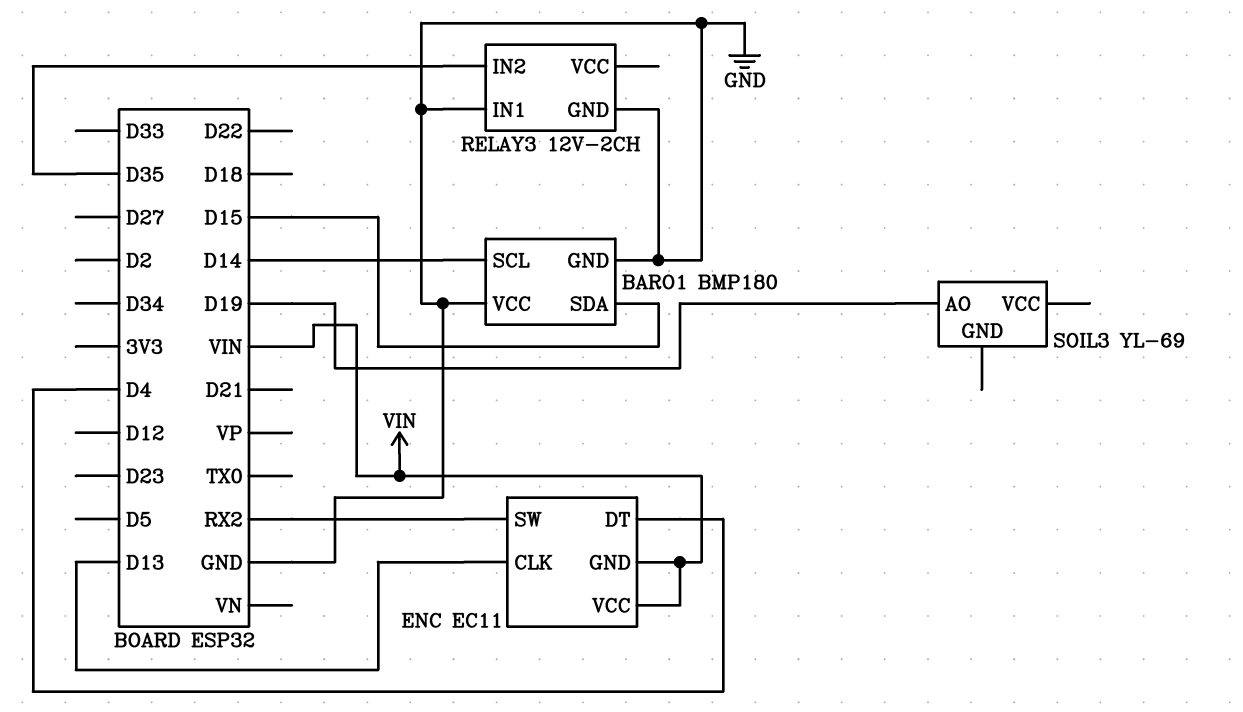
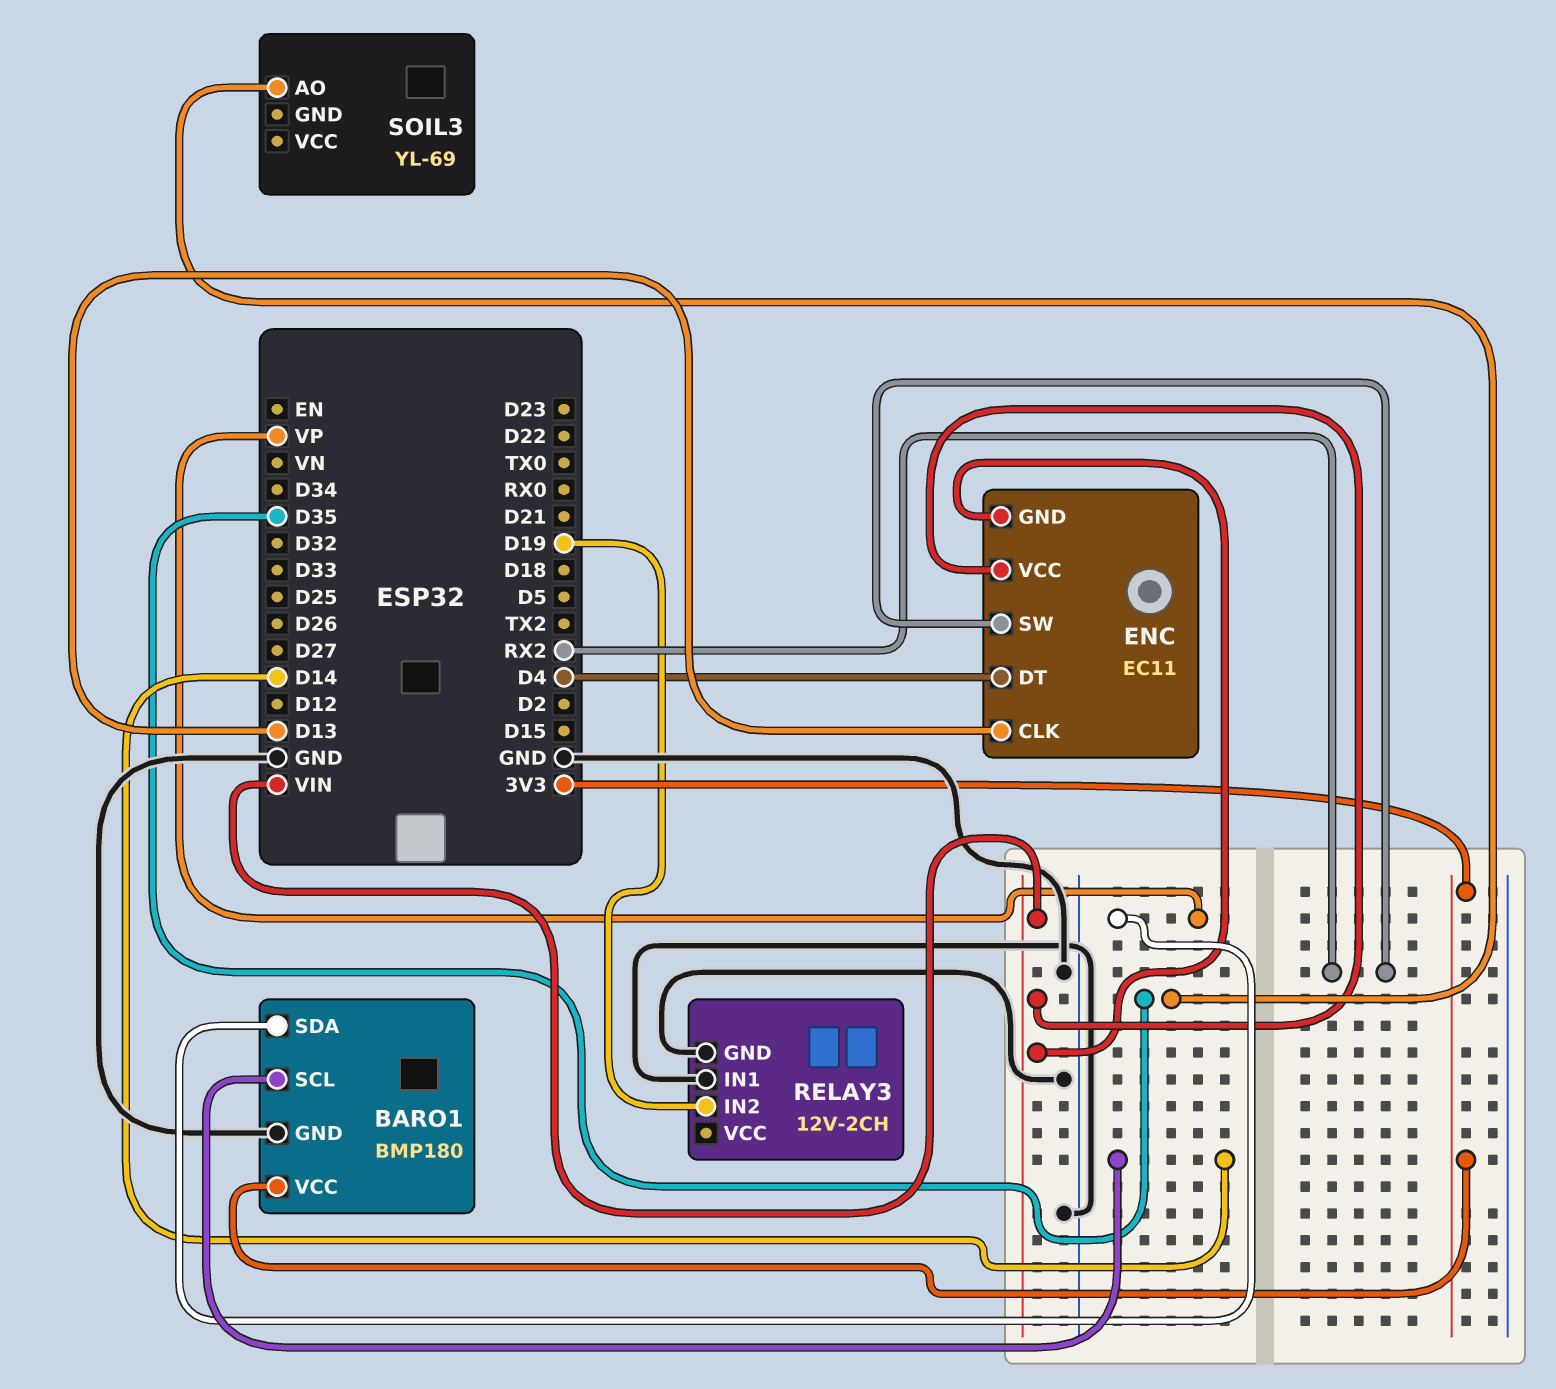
BARO1 pin SDA: D15 -> VP
BARO1 pin VCC: GND -> 3V3
RELAY3 pin IN2: D35 -> D19
SOIL3 pin AO: D19 -> D35

